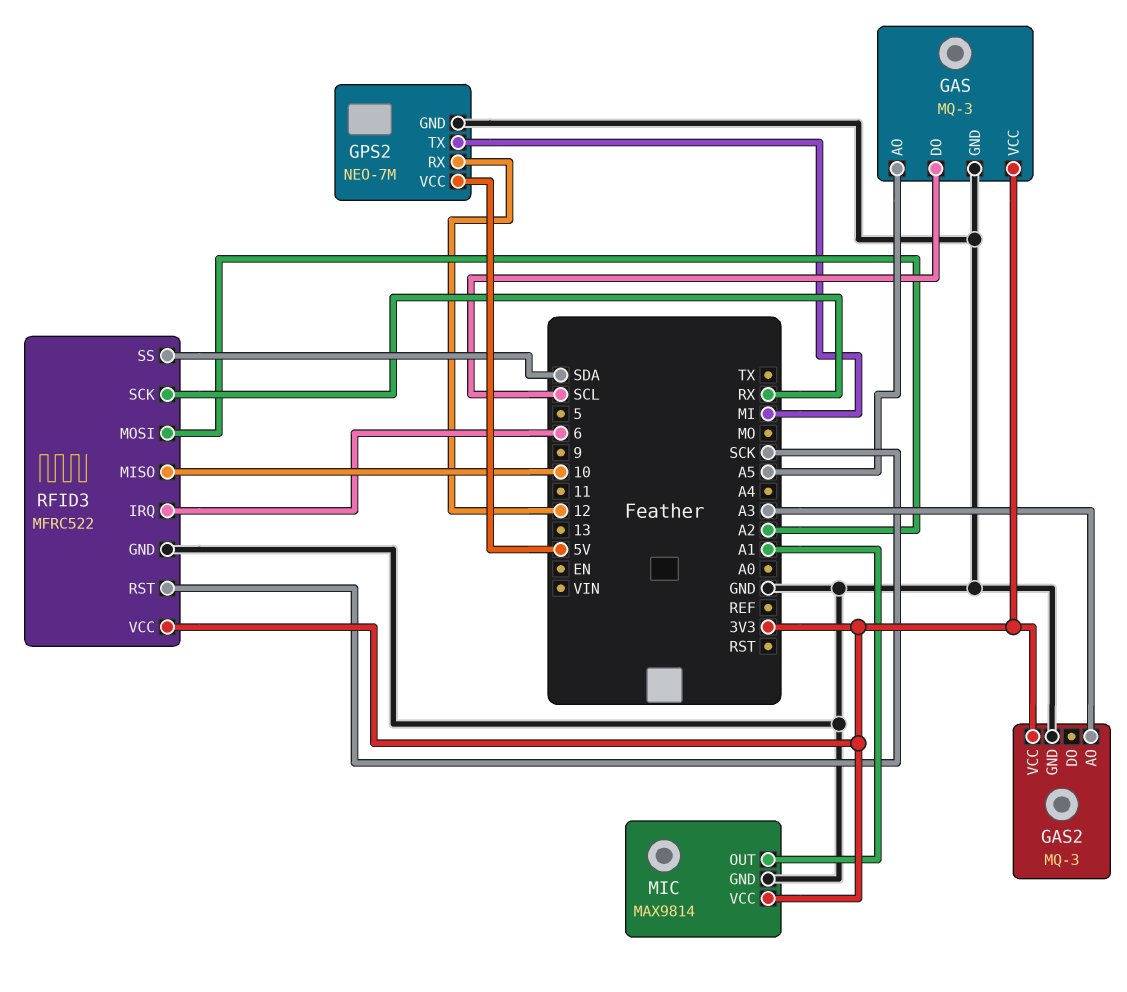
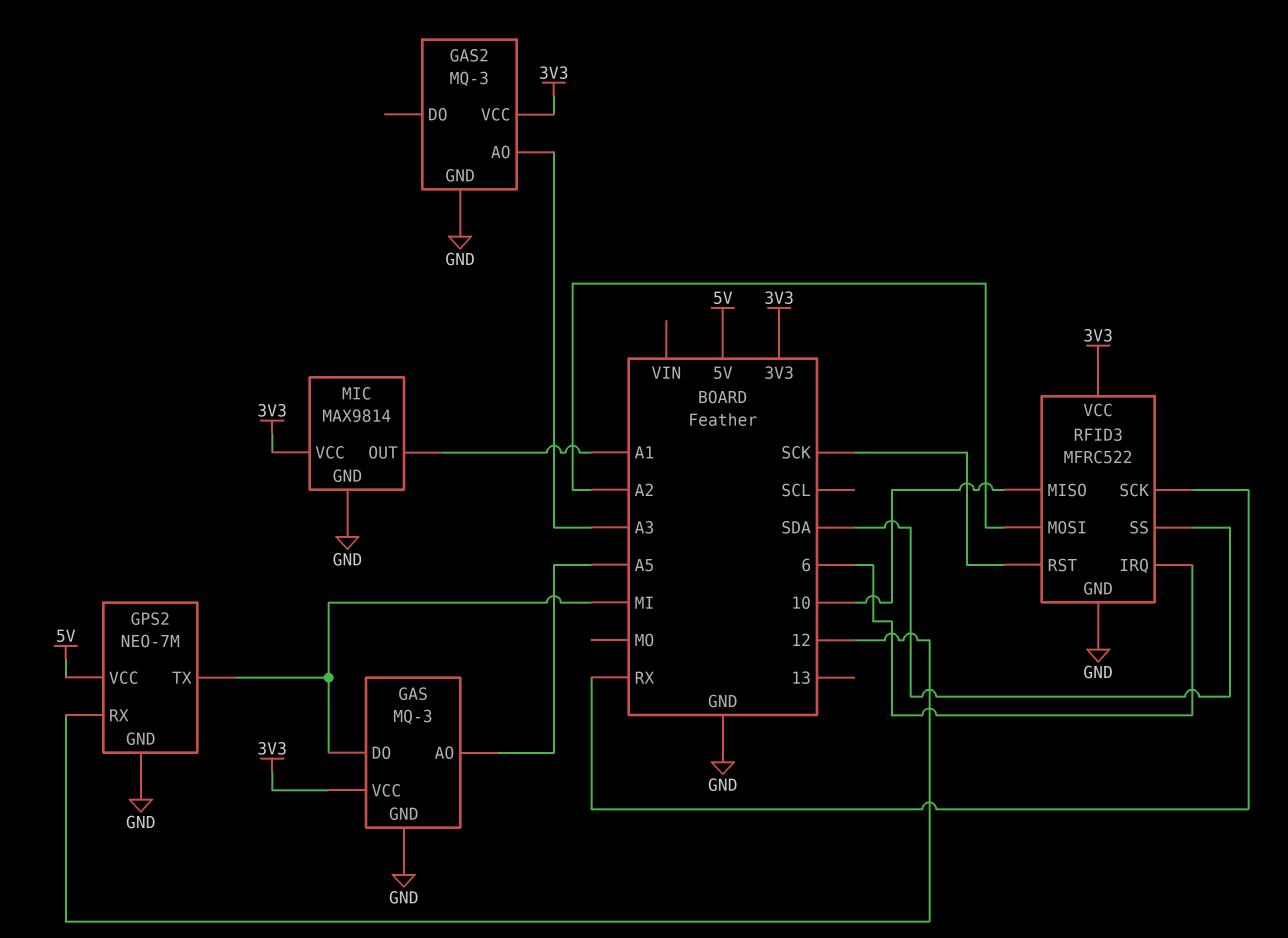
GAS pin DO: SCL -> MI

